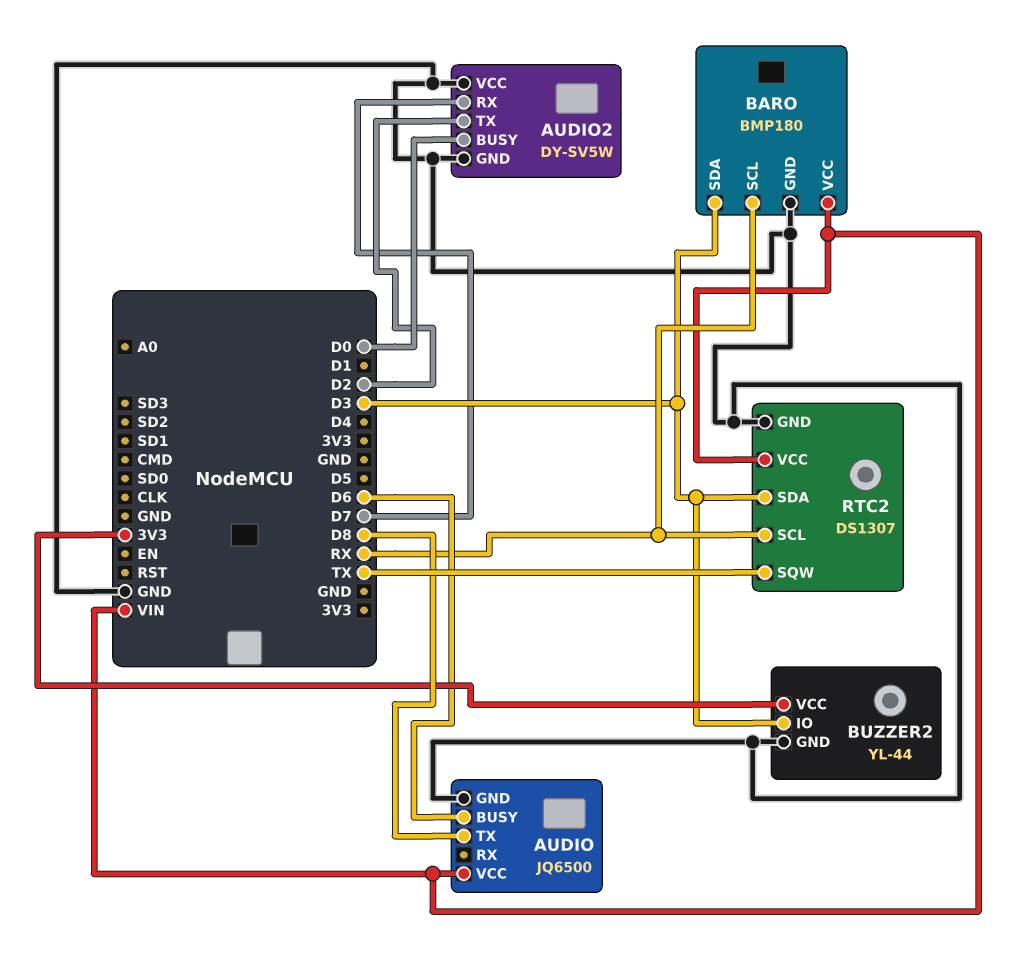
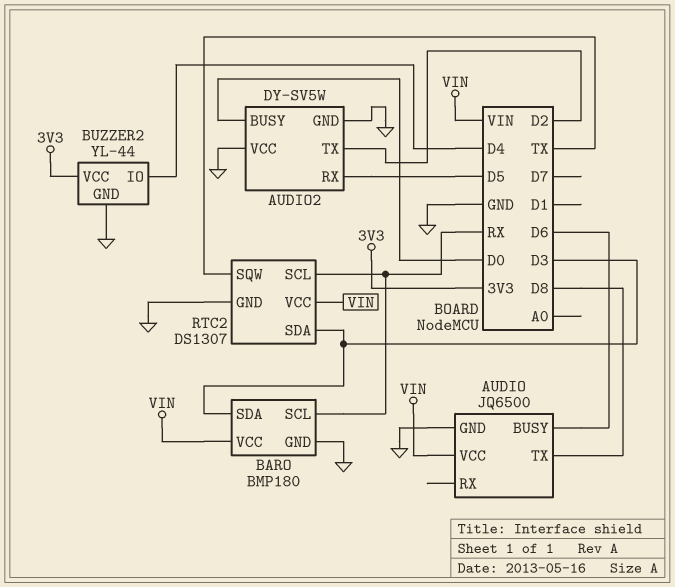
AUDIO2 pin RX: D7 -> D5
BUZZER2 pin IO: D3 -> D4

